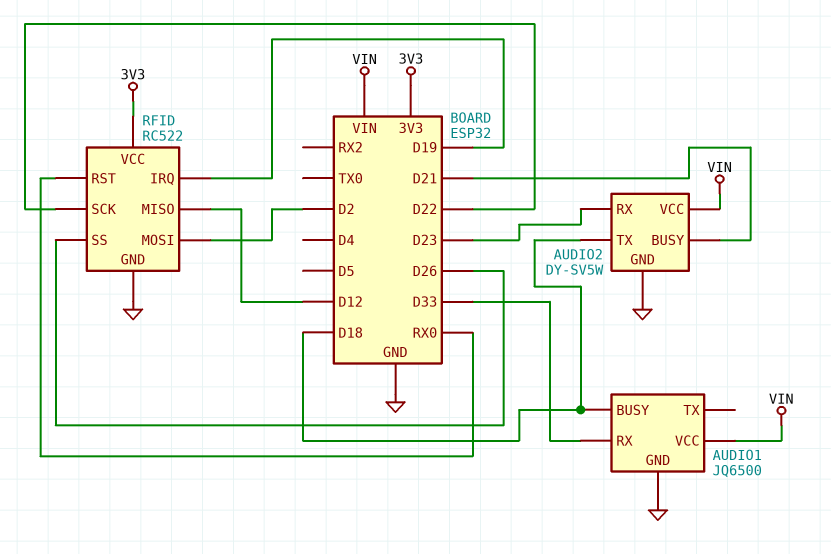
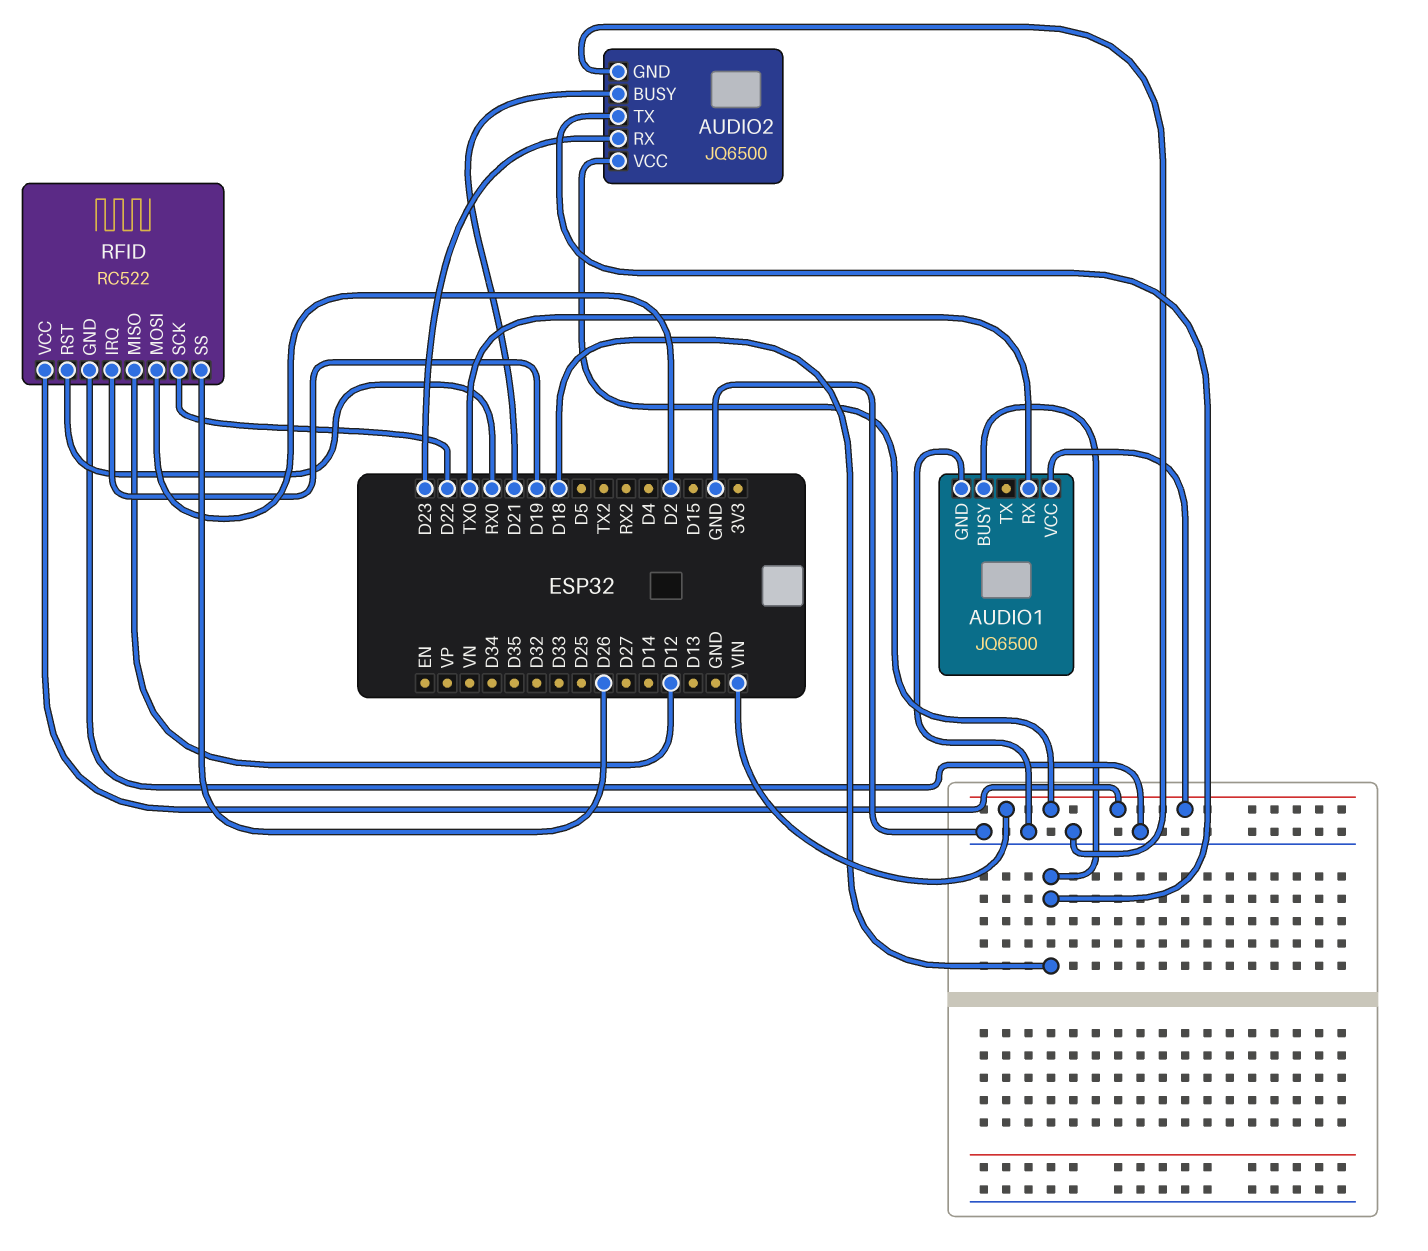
AUDIO1 pin RX: D33 -> TX0
AUDIO2: DY-SV5W -> JQ6500
RFID pin VCC: 3V3 -> VIN

